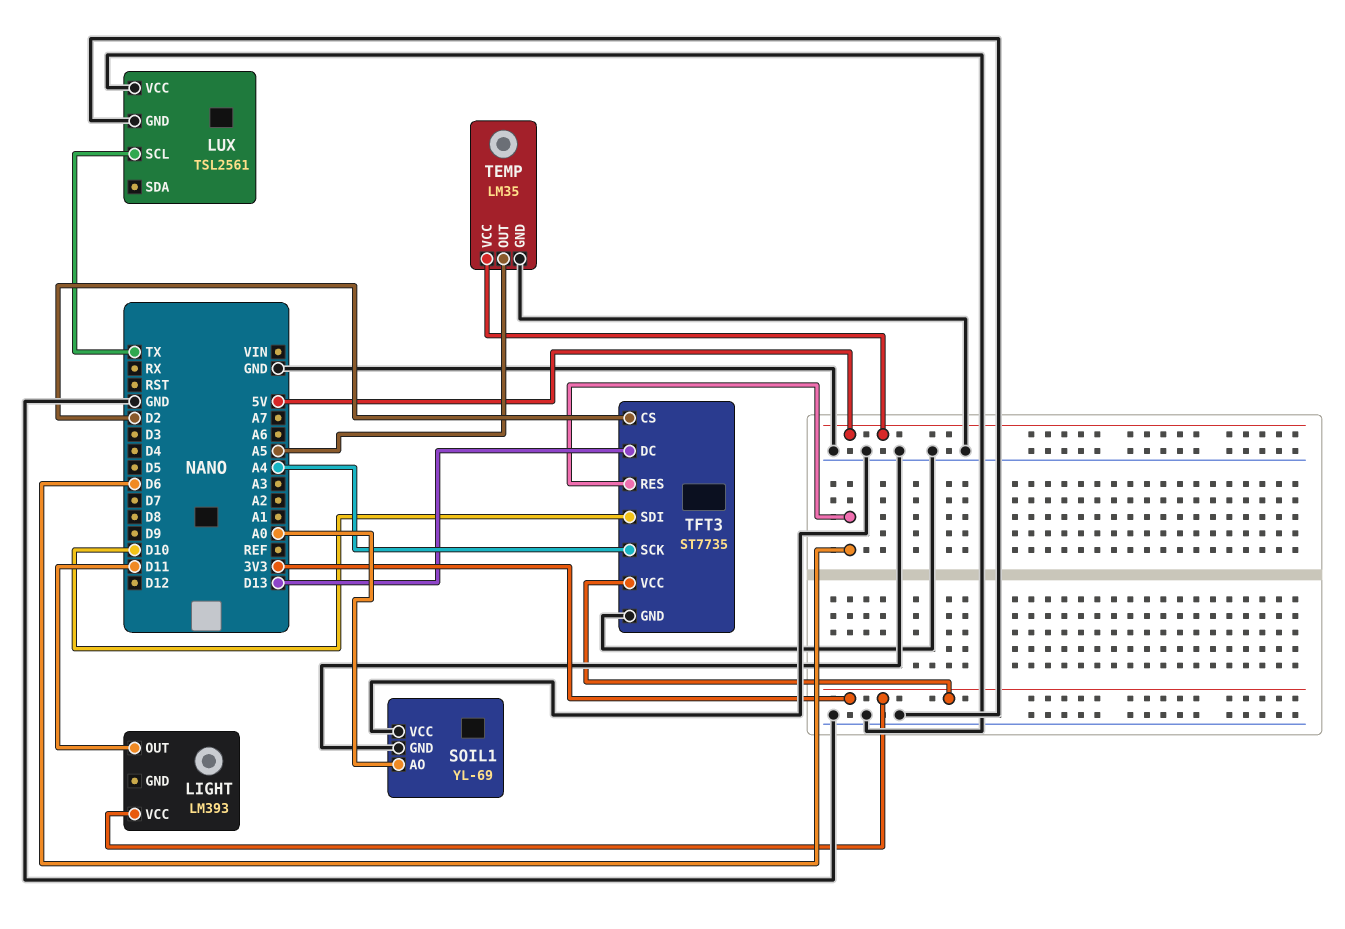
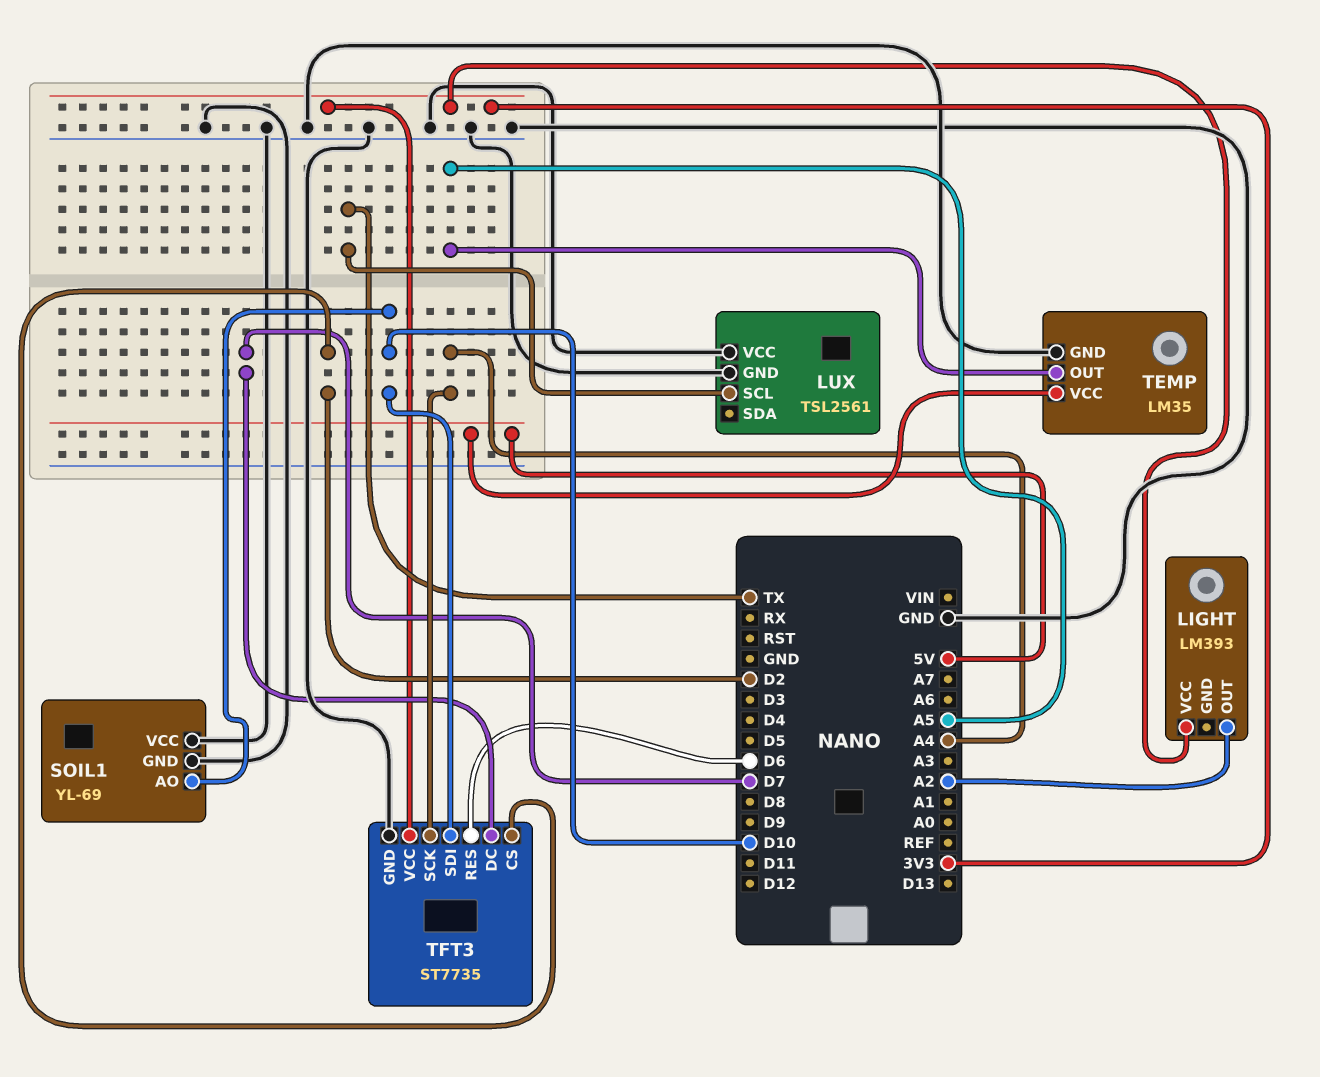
LIGHT pin OUT: D11 -> A2
SOIL1 pin AO: A0 -> D10
TFT3 pin DC: D13 -> D7

